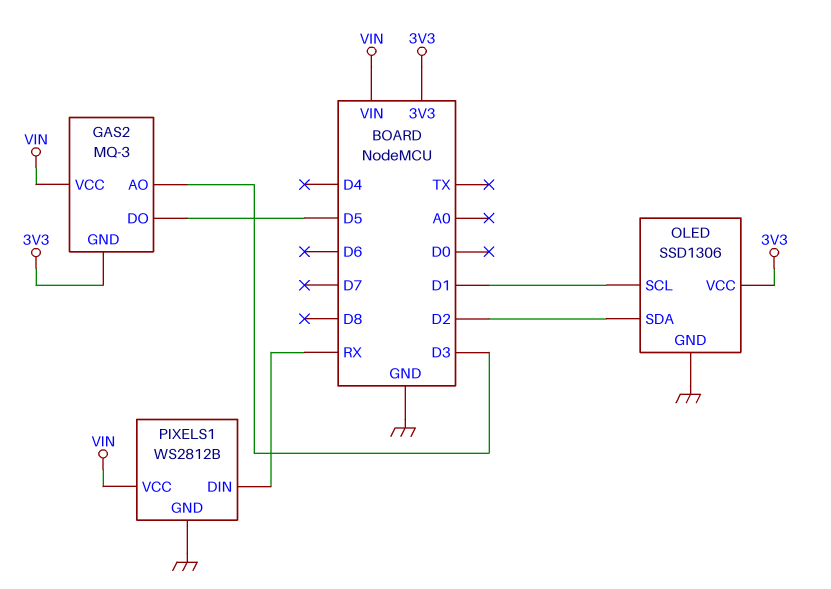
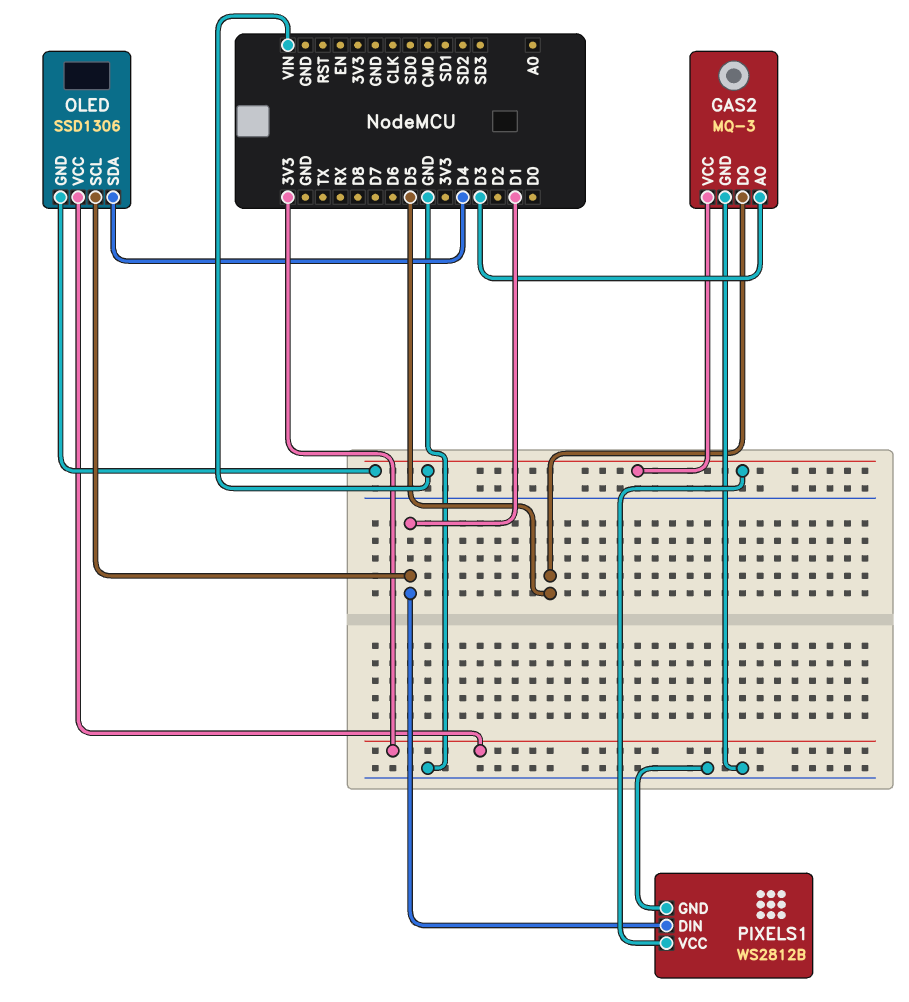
GAS2 pin GND: 3V3 -> GND
OLED pin GND: GND -> VIN
OLED pin SDA: D2 -> D4
PIXELS1 pin DIN: RX -> D1

